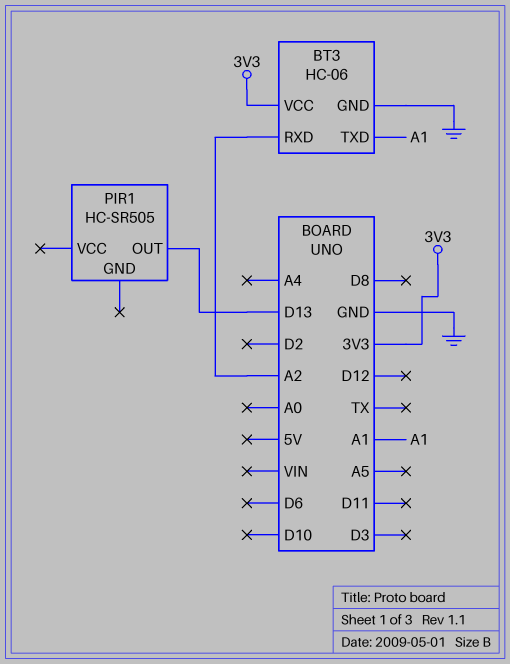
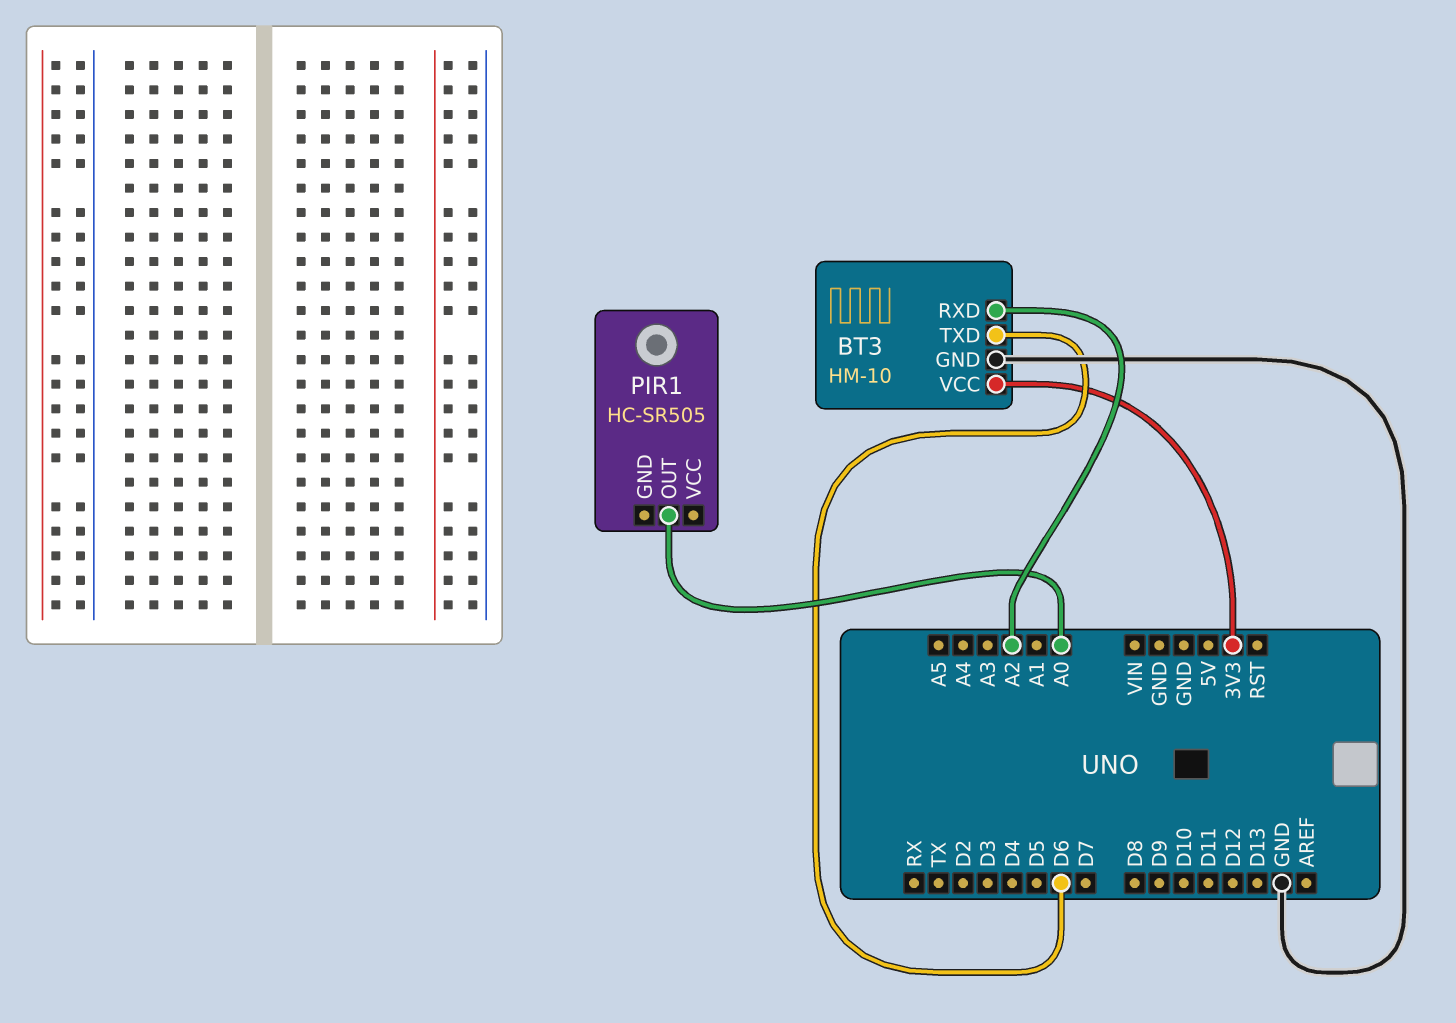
BT3: HC-06 -> HM-10
BT3 pin TXD: A1 -> D6
PIR1 pin OUT: D13 -> A0

